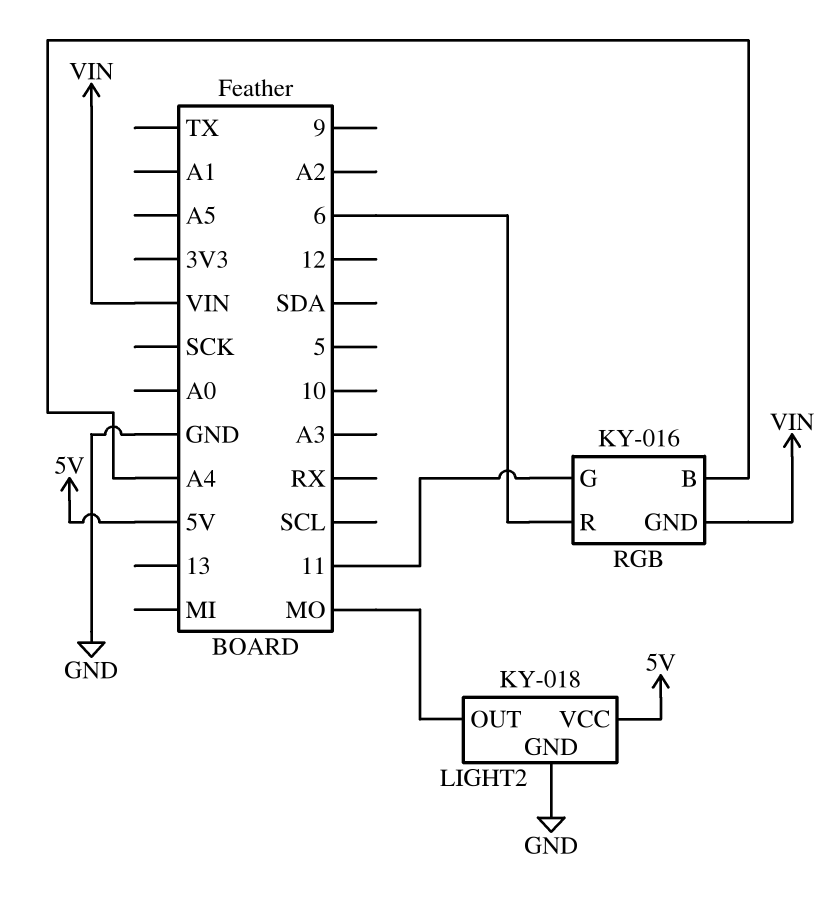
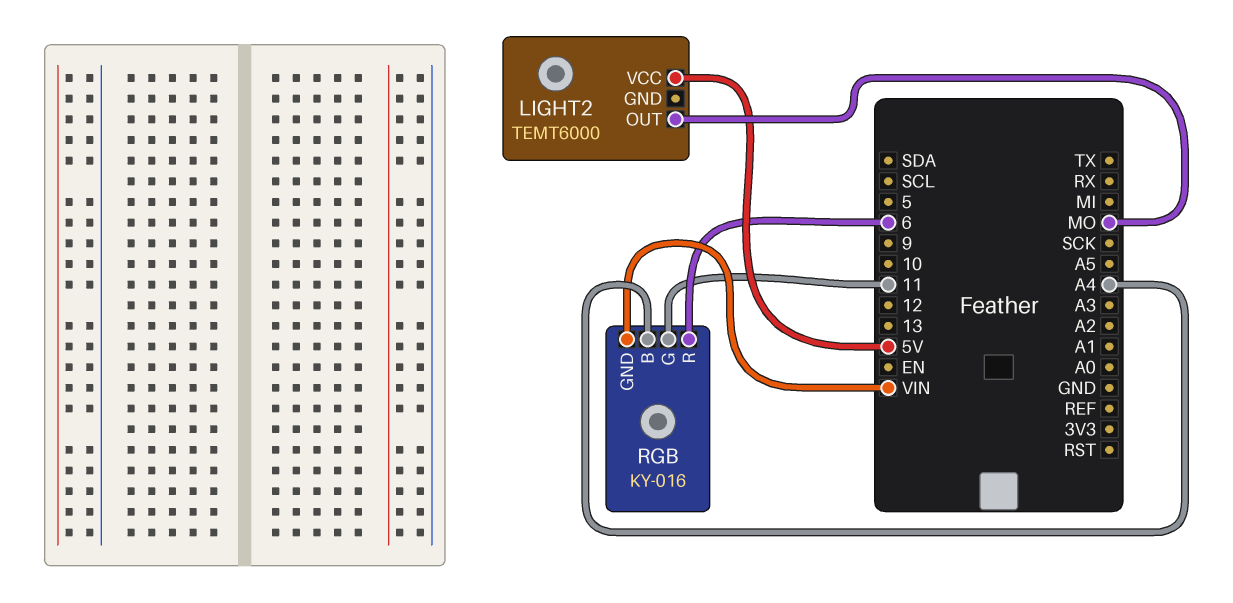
LIGHT2: KY-018 -> TEMT6000
LIGHT2 pin GND: GND -> none

